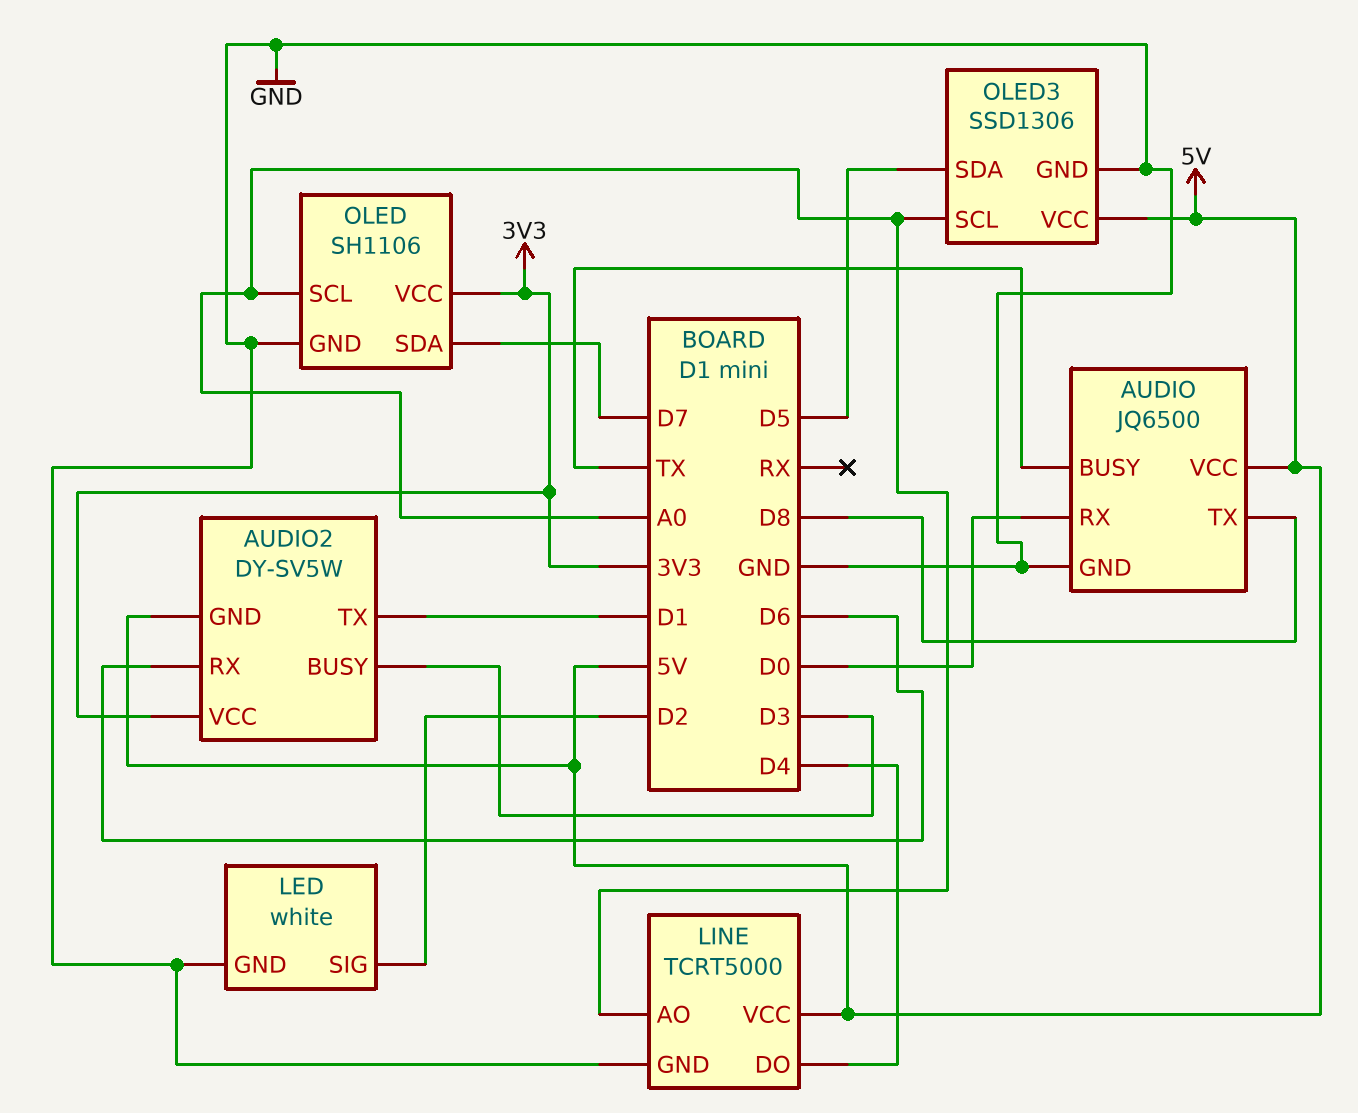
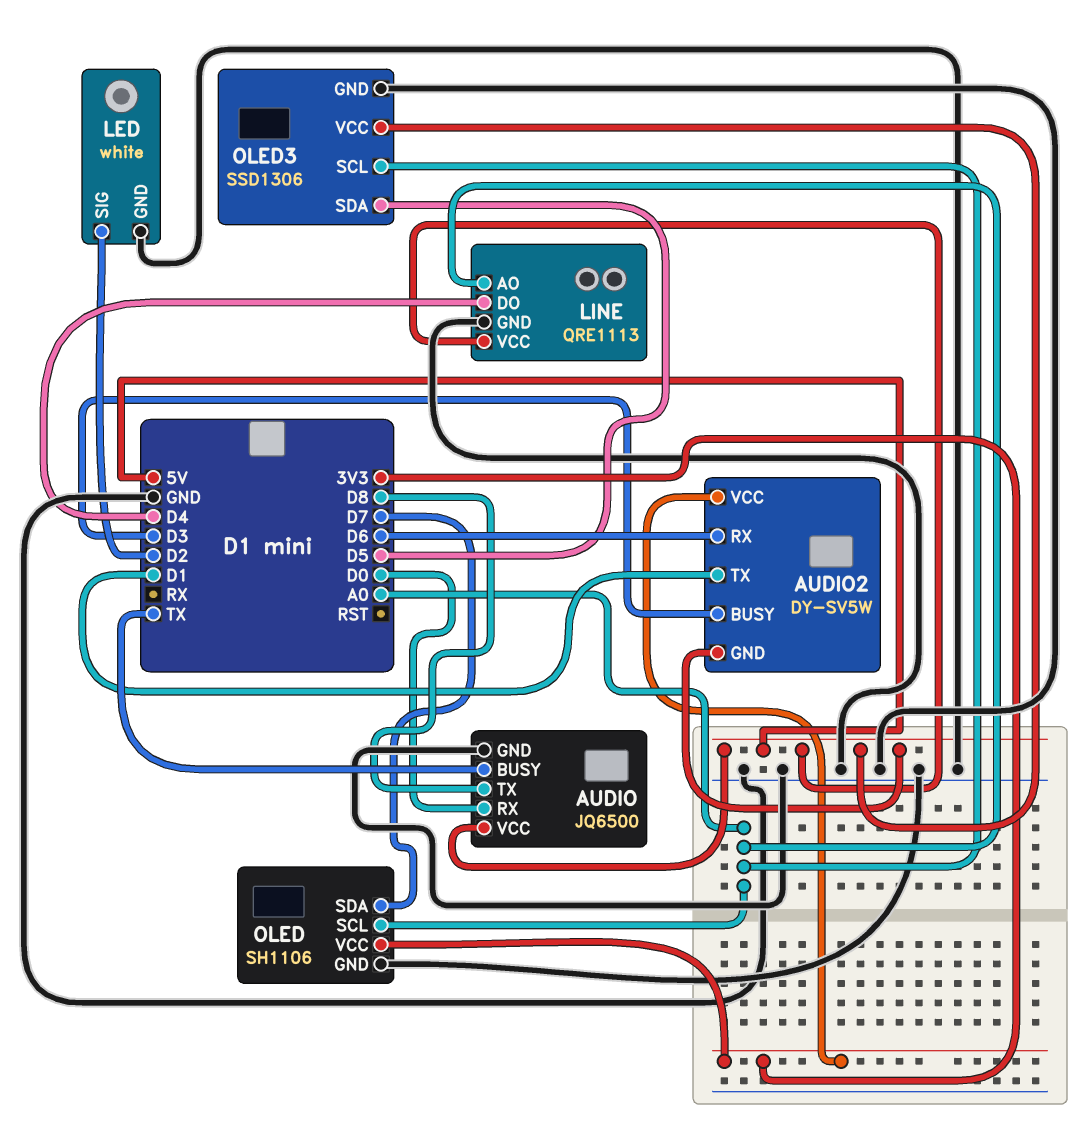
LINE: TCRT5000 -> QRE1113

